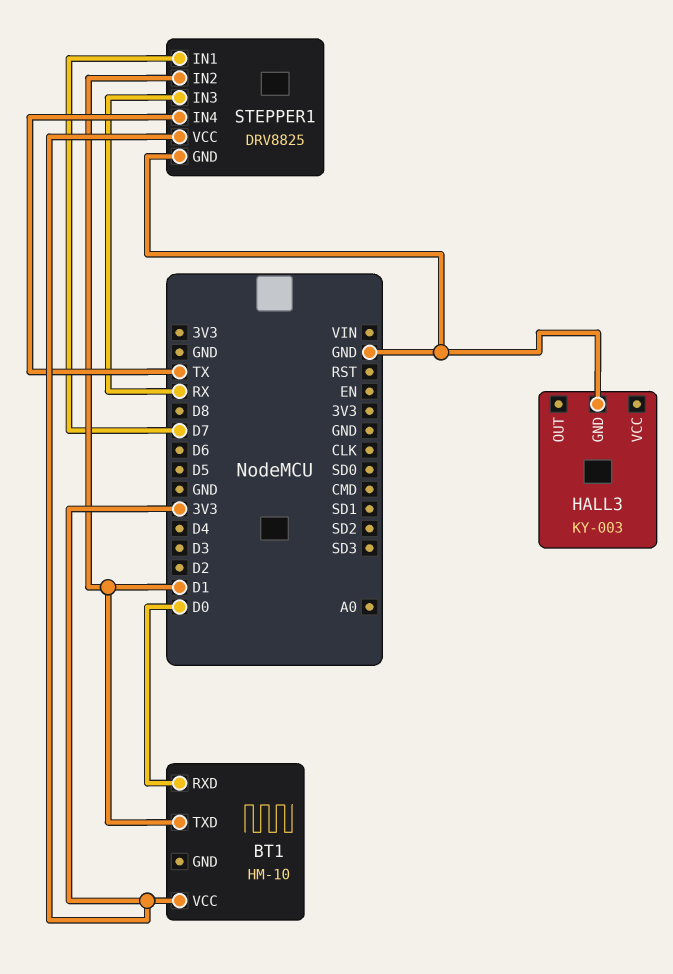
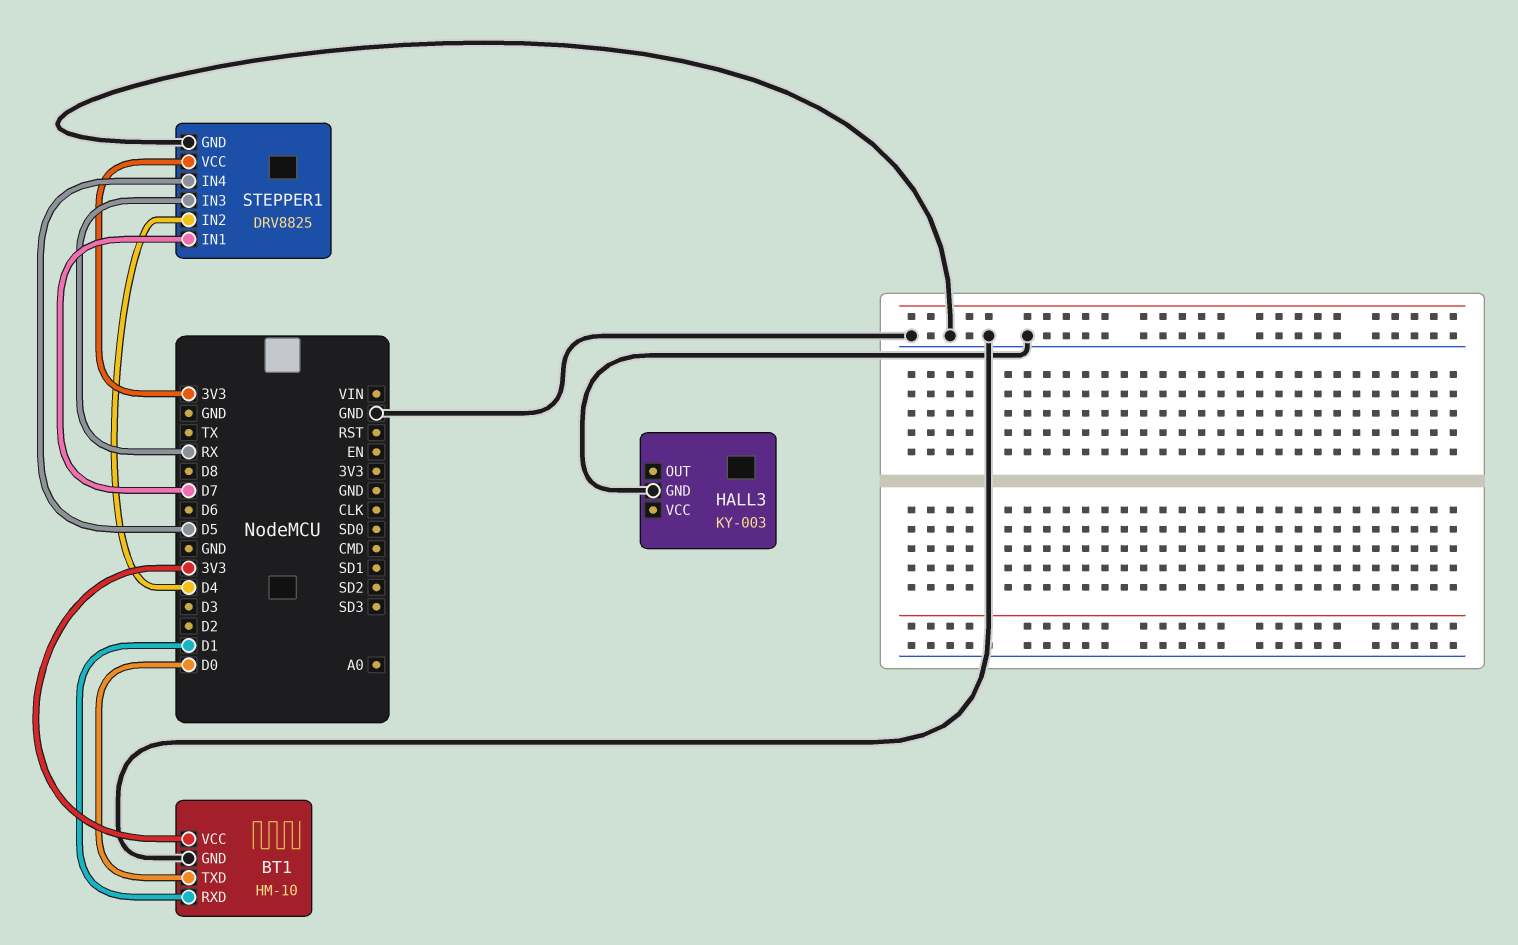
BT1 pin GND: none -> GND
BT1 pin RXD: D0 -> D1
BT1 pin TXD: D1 -> D0
STEPPER1 pin IN2: D1 -> D4
STEPPER1 pin IN4: TX -> D5

